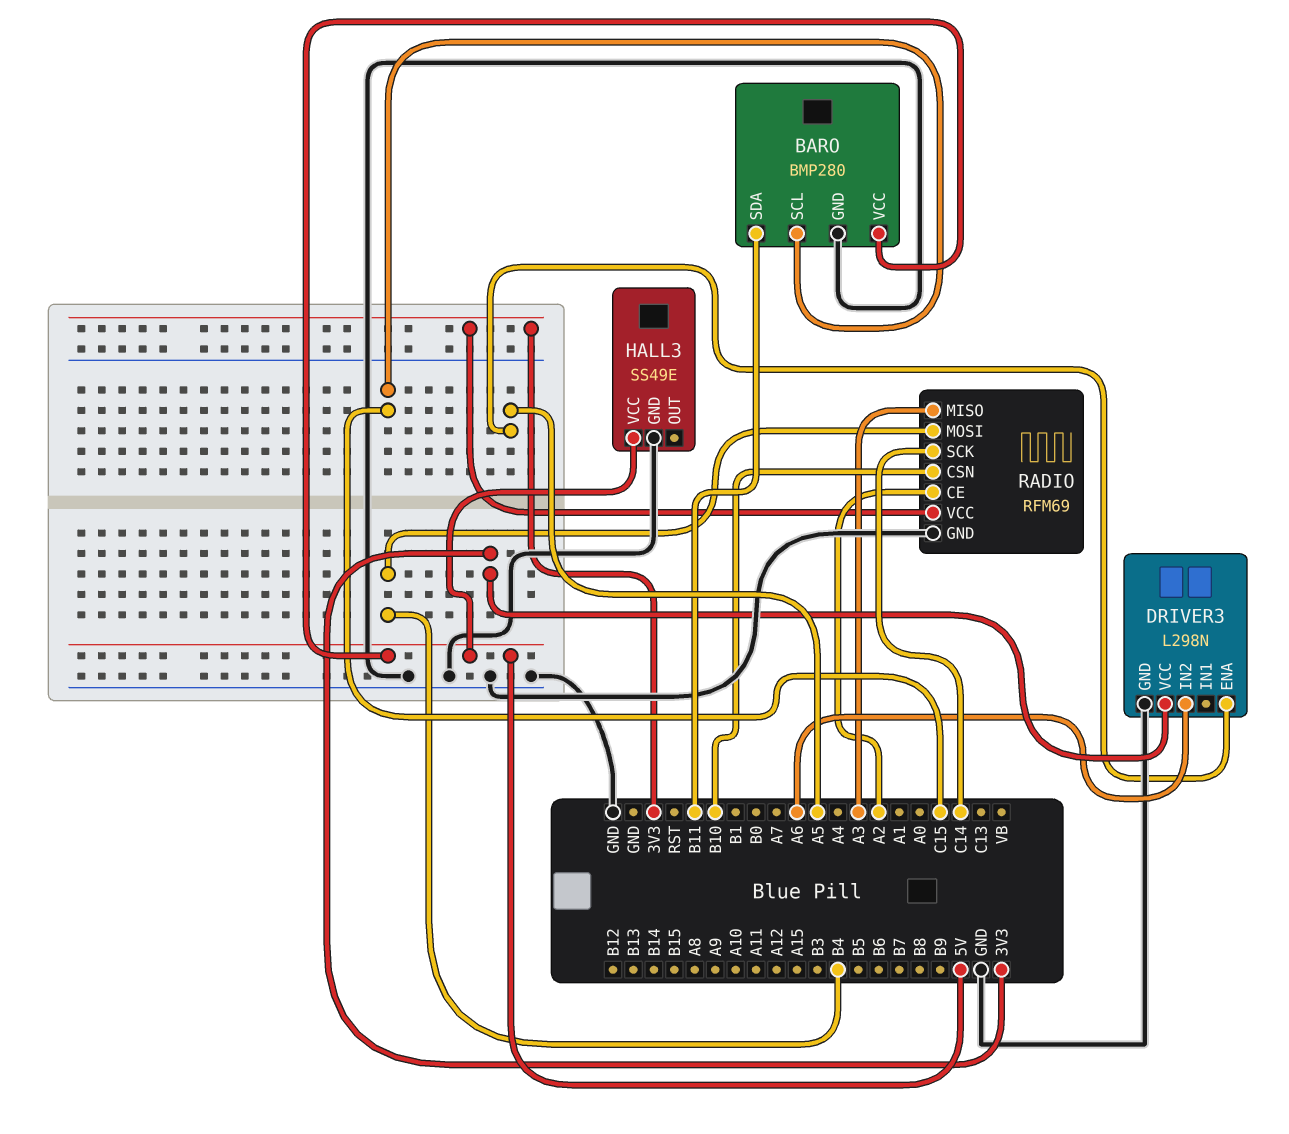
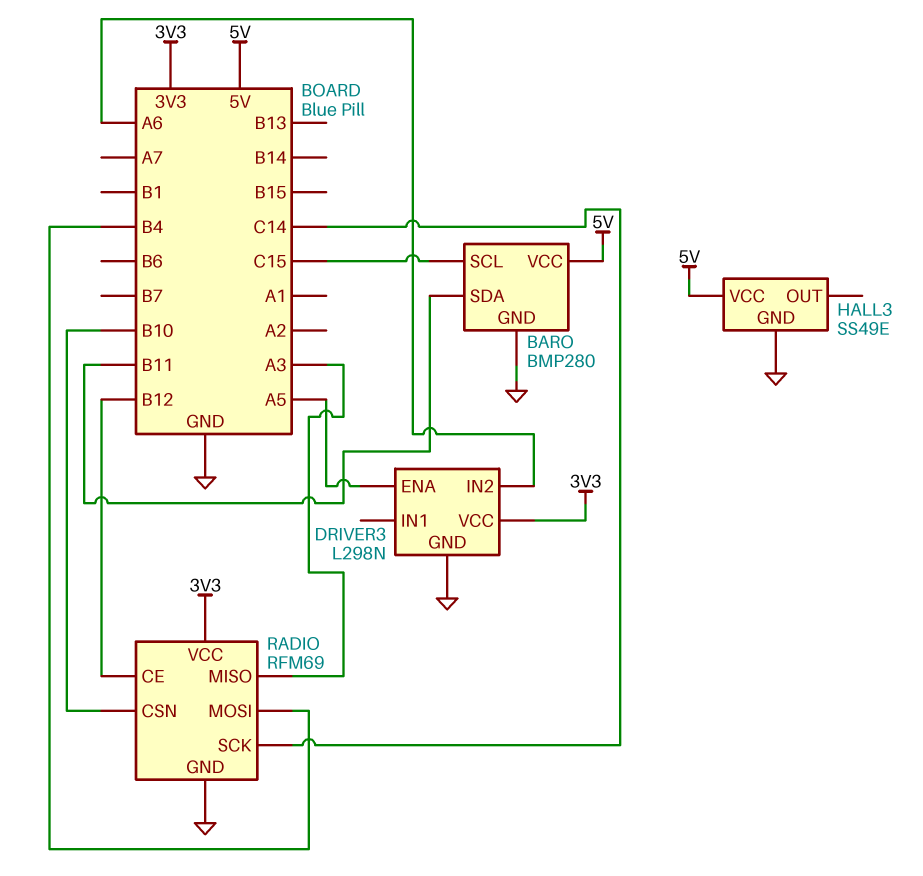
RADIO pin CE: A2 -> B12

